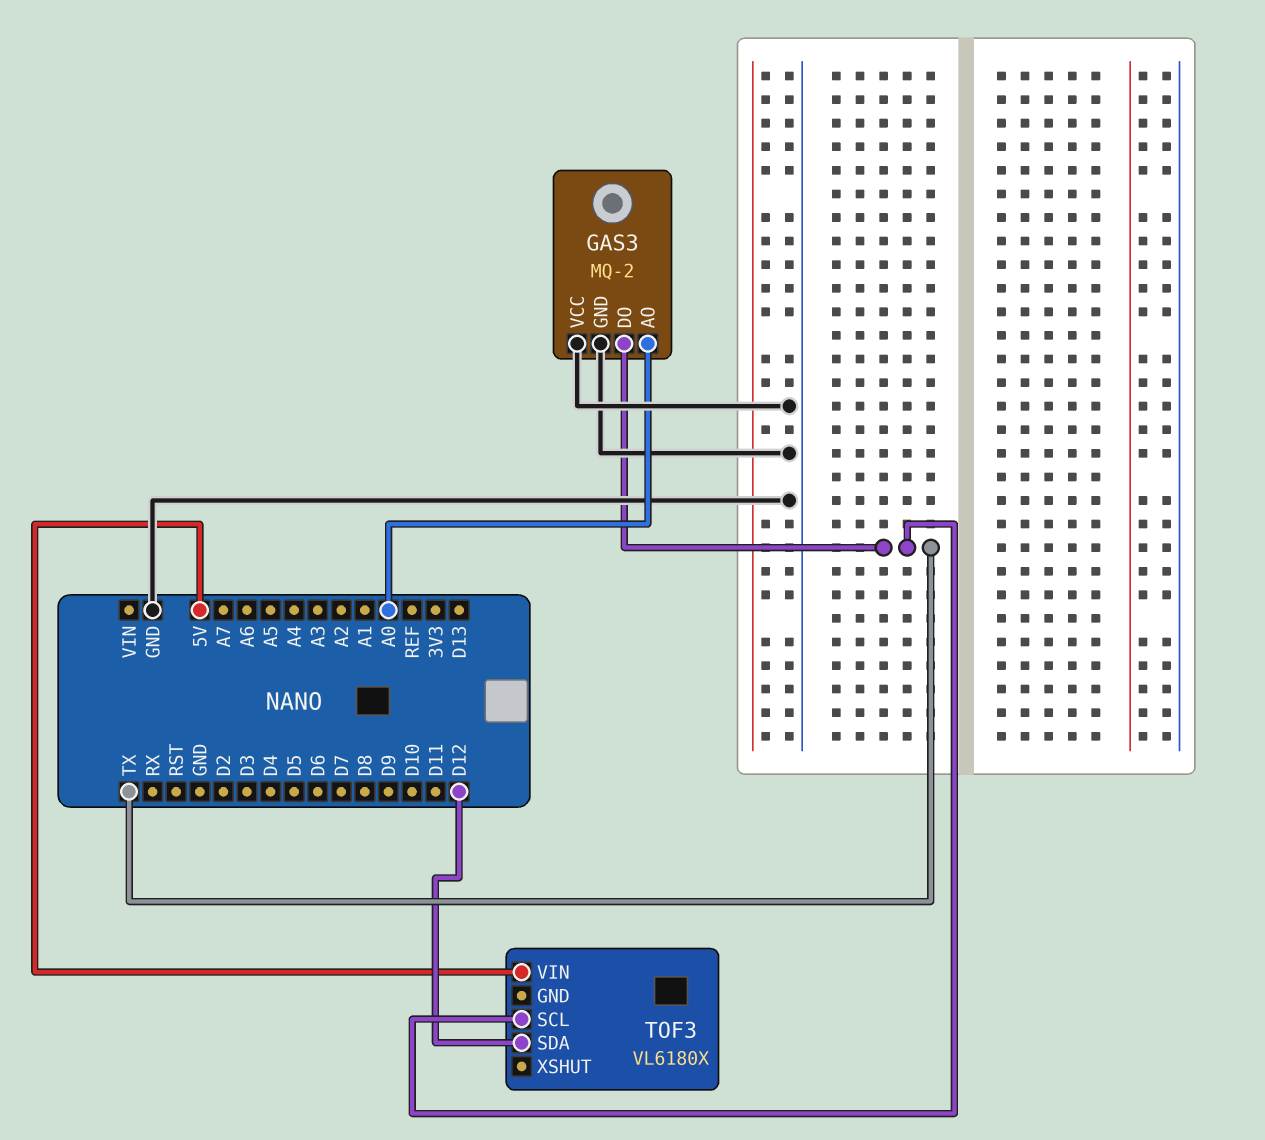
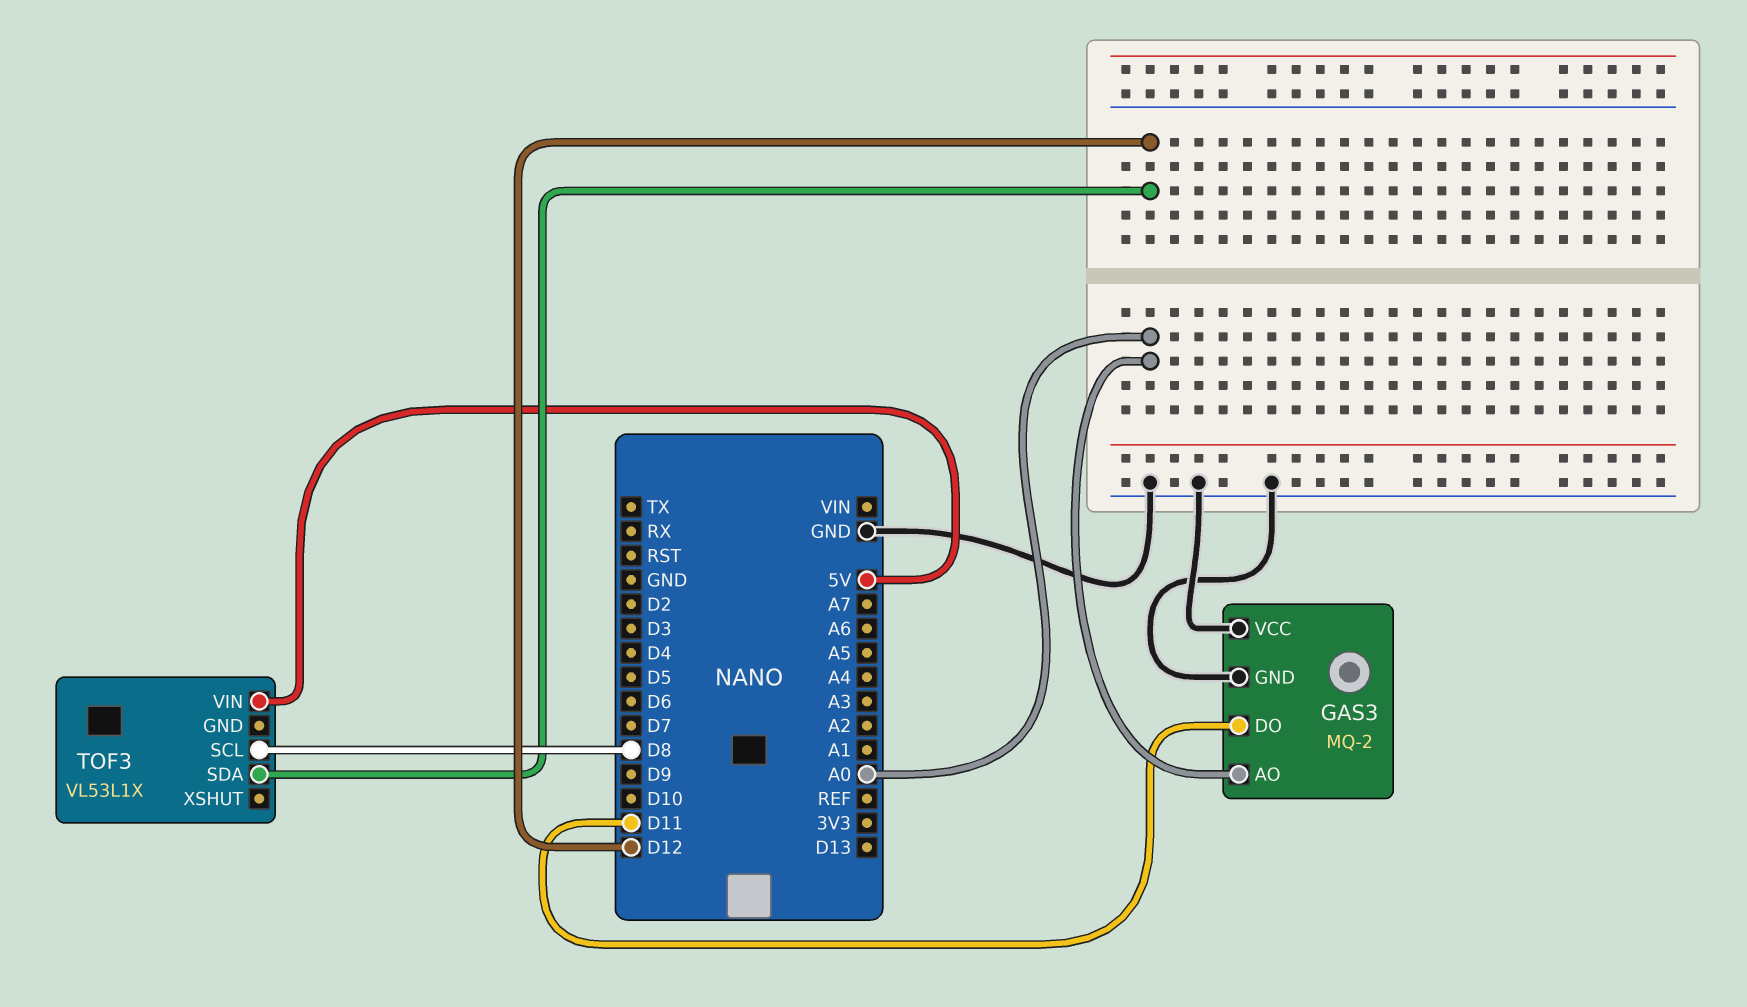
GAS3 pin DO: TX -> D11
TOF3: VL6180X -> VL53L1X
TOF3 pin SCL: TX -> D8

